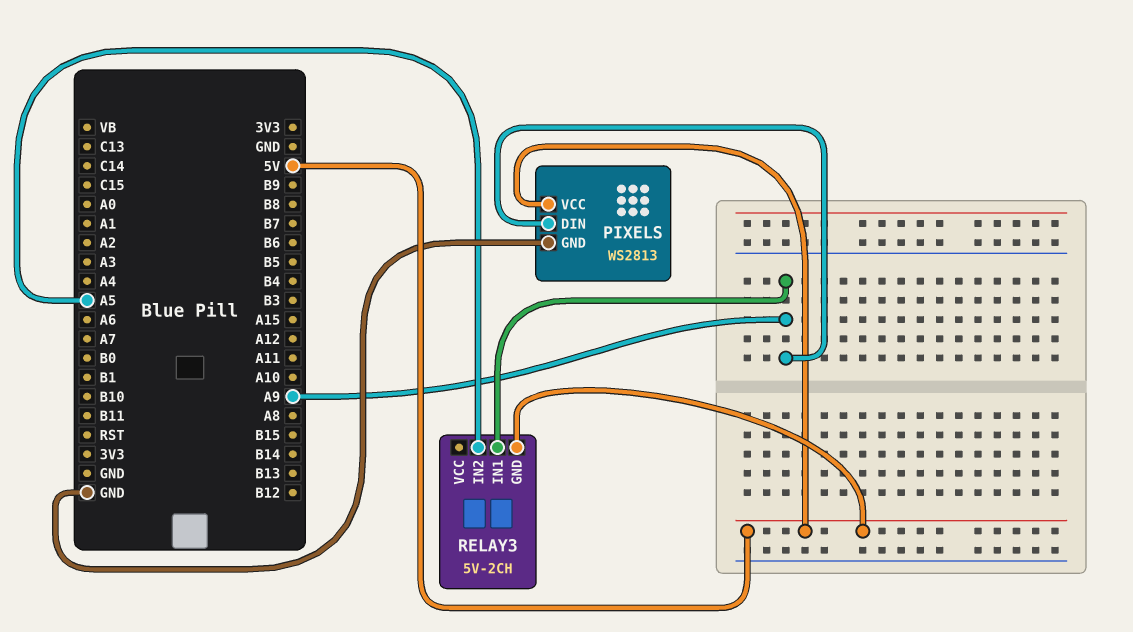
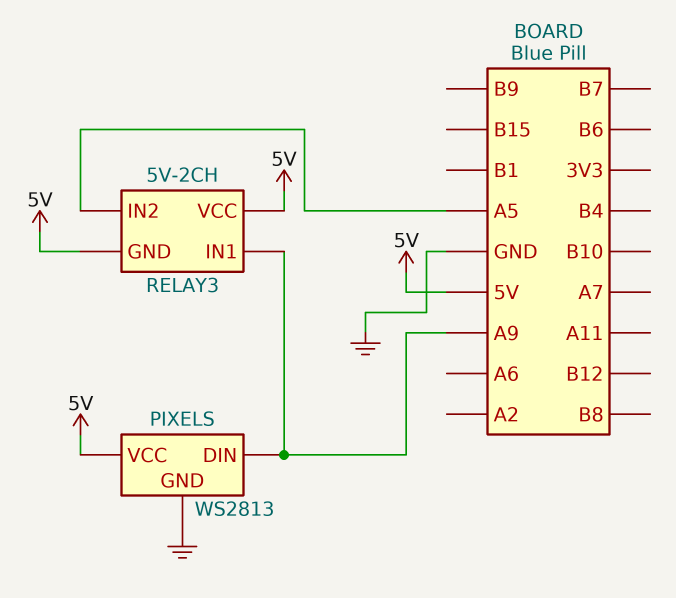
RELAY3 pin VCC: none -> 5V

